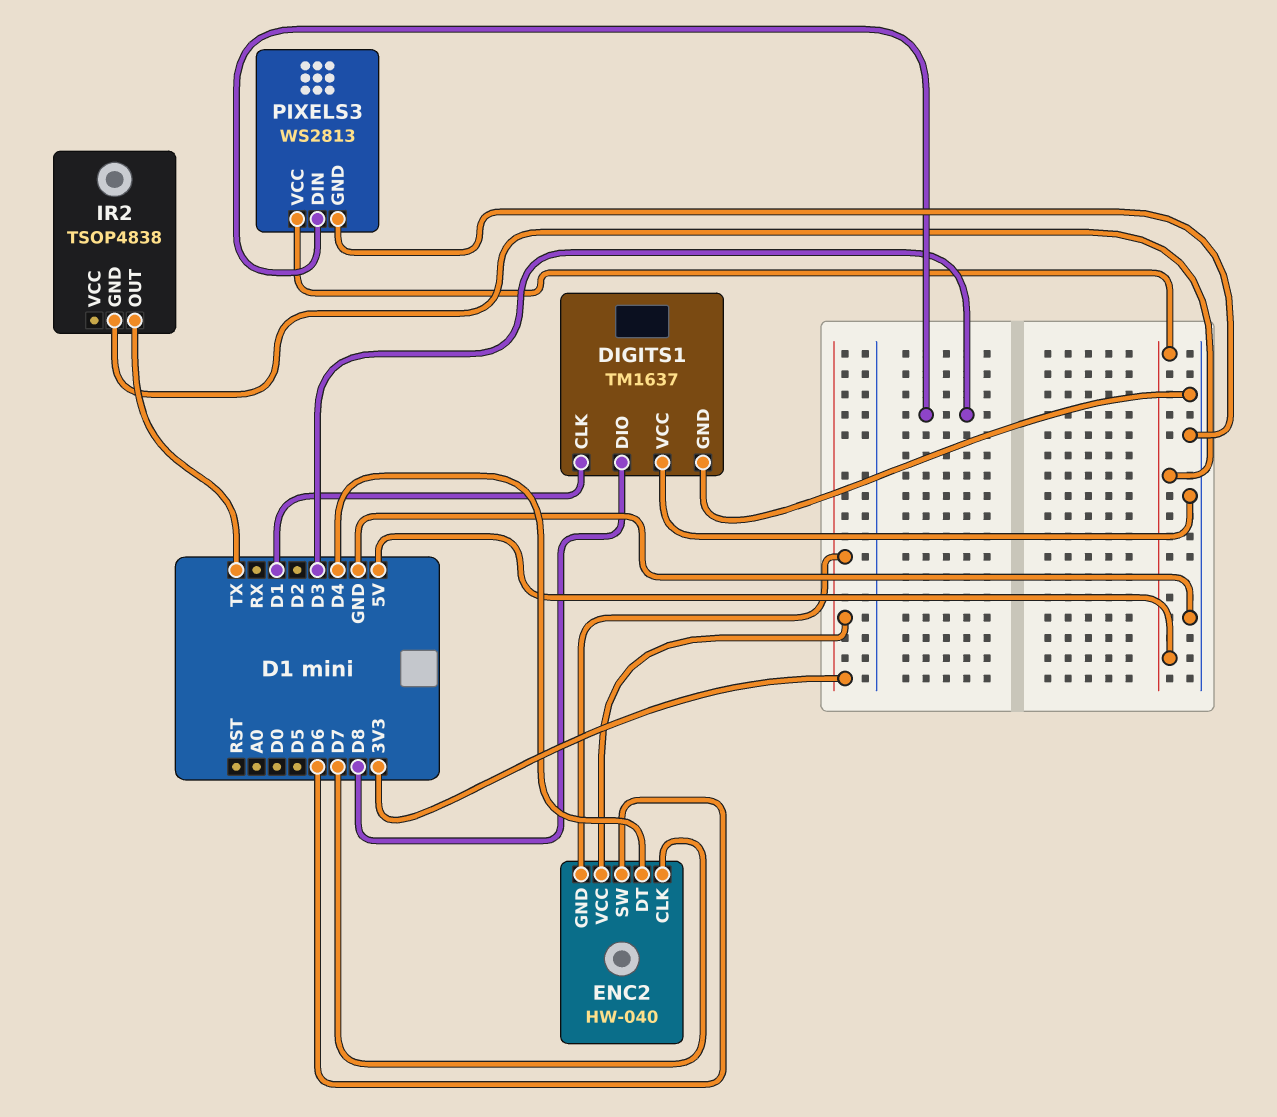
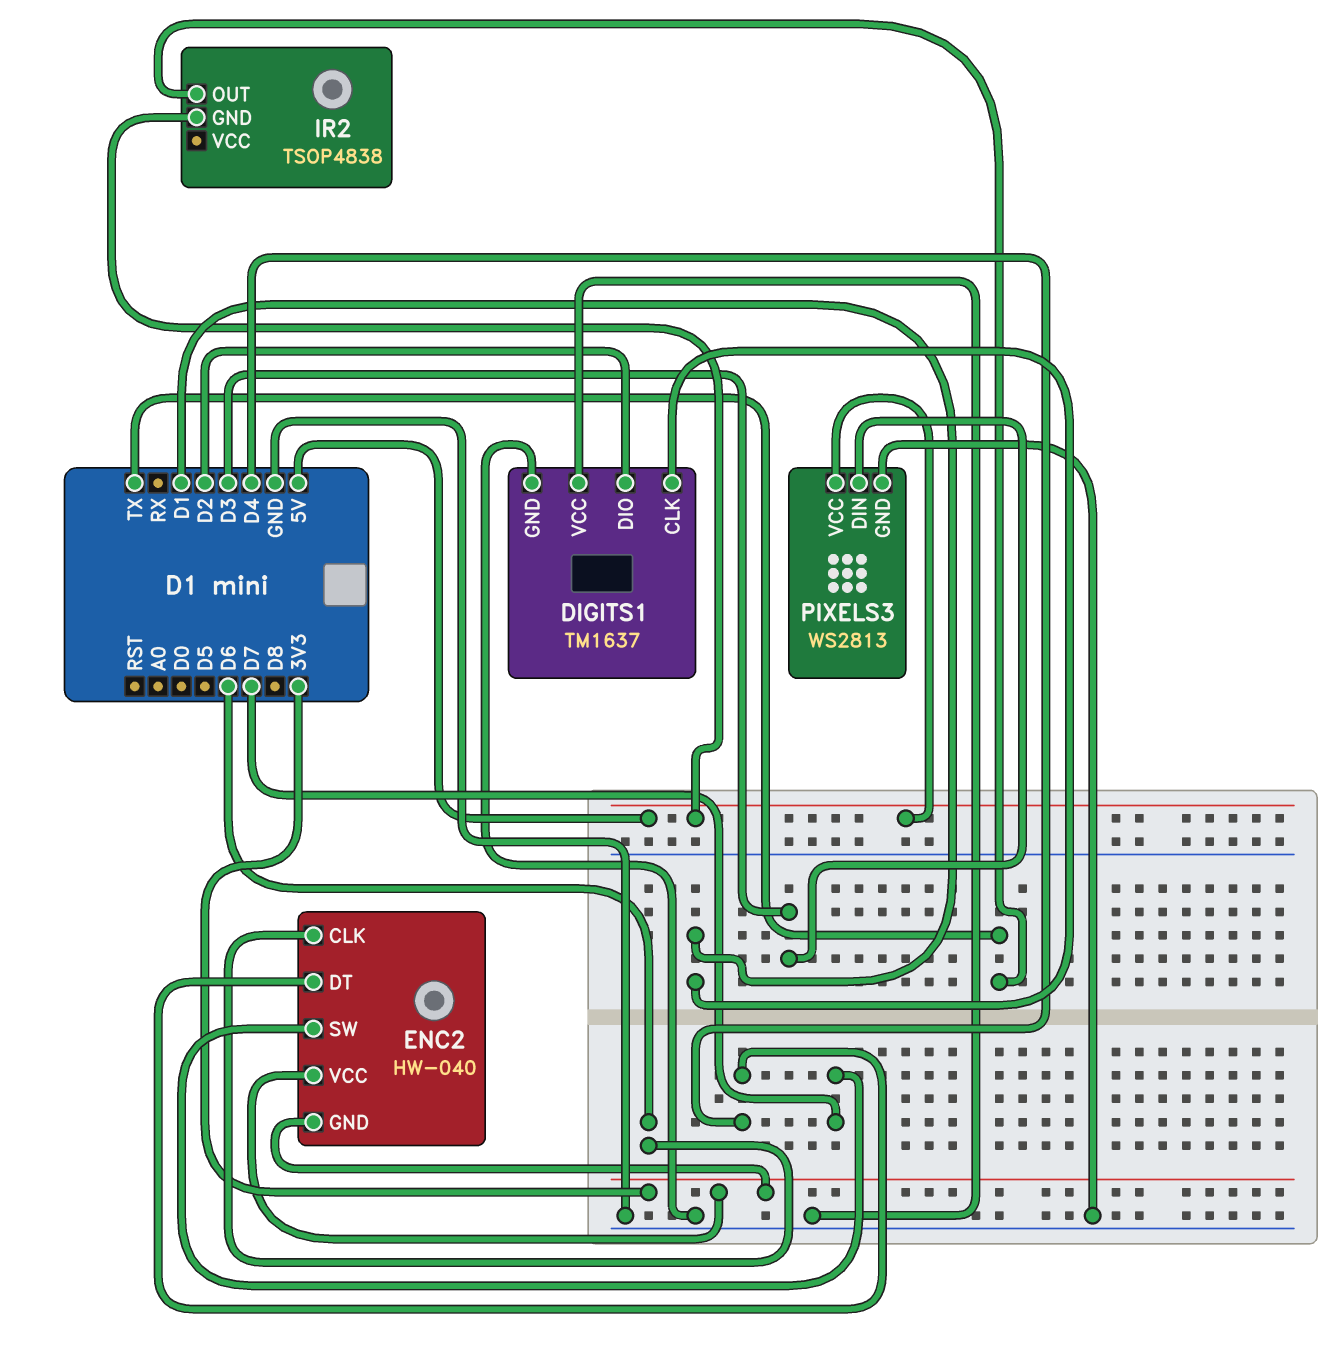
DIGITS1 pin DIO: D8 -> D2
ENC2 pin CLK: D7 -> D6
ENC2 pin SW: D6 -> D7

